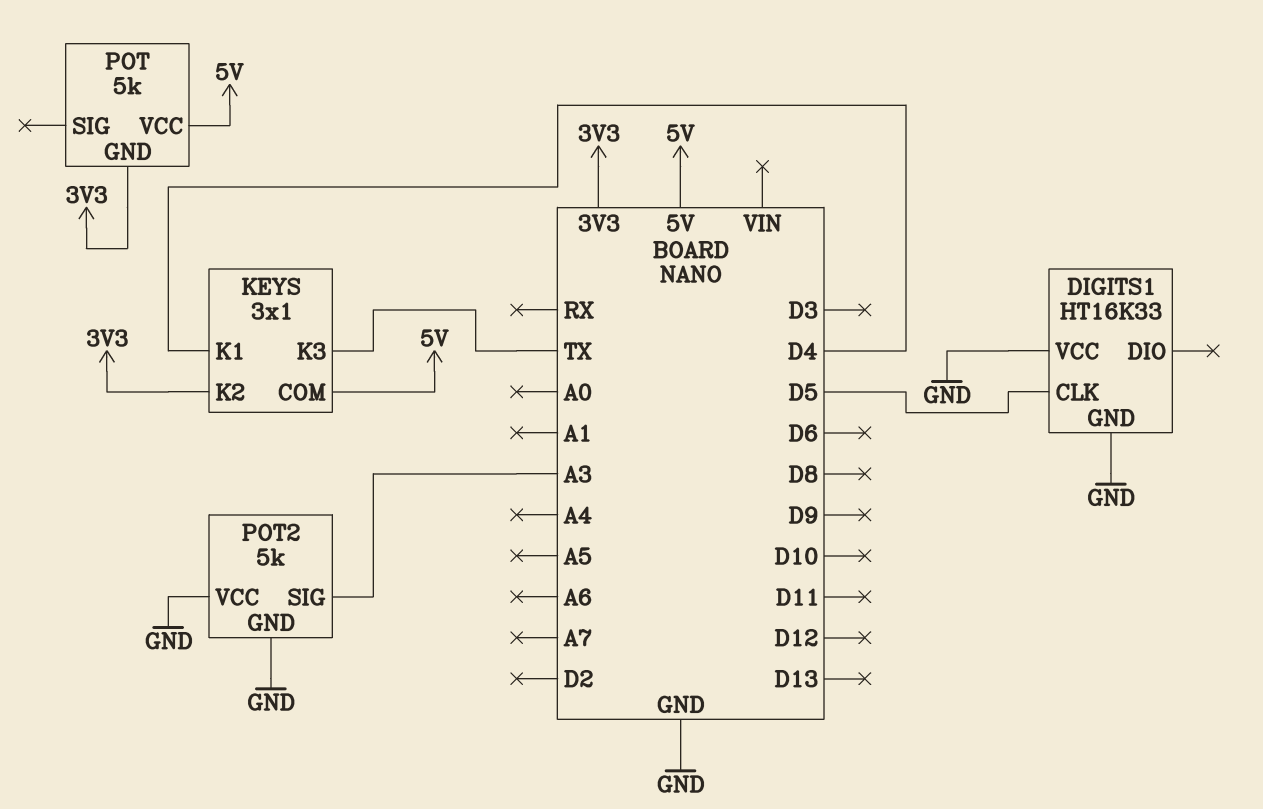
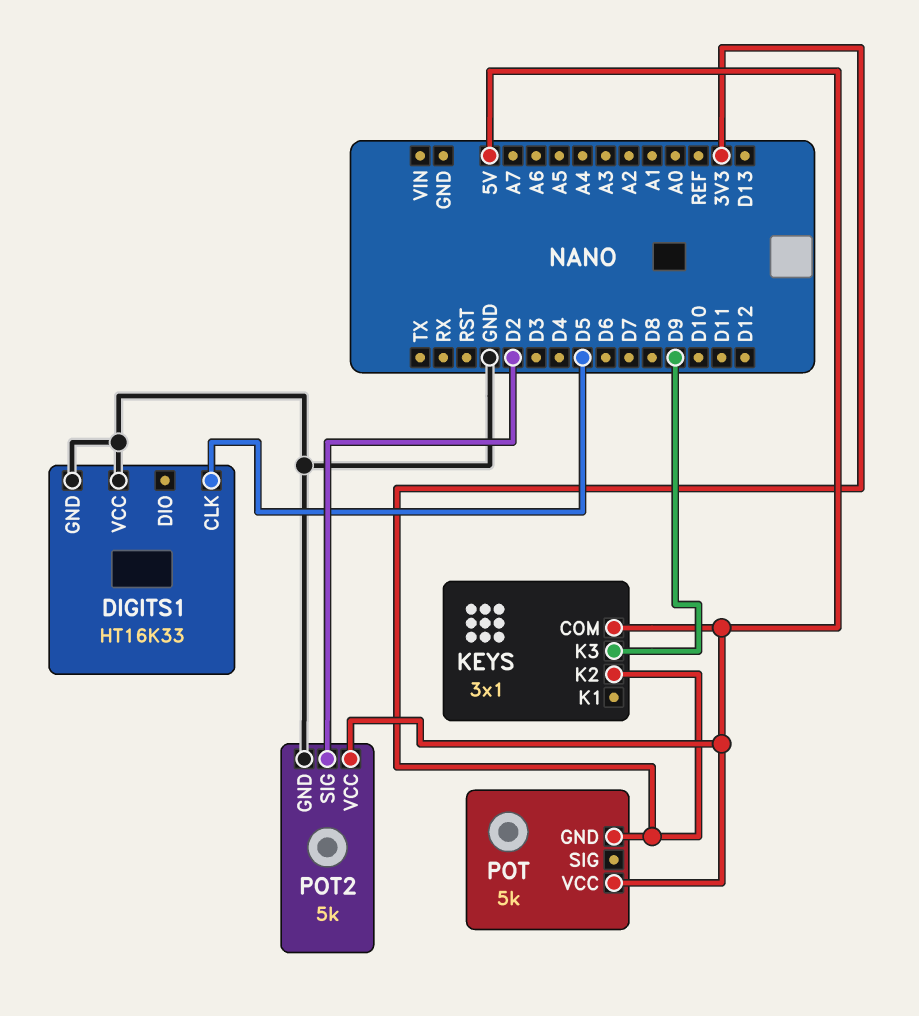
KEYS pin K1: D4 -> none
KEYS pin K3: TX -> D9
POT2 pin SIG: A3 -> D2
POT2 pin VCC: GND -> 5V

